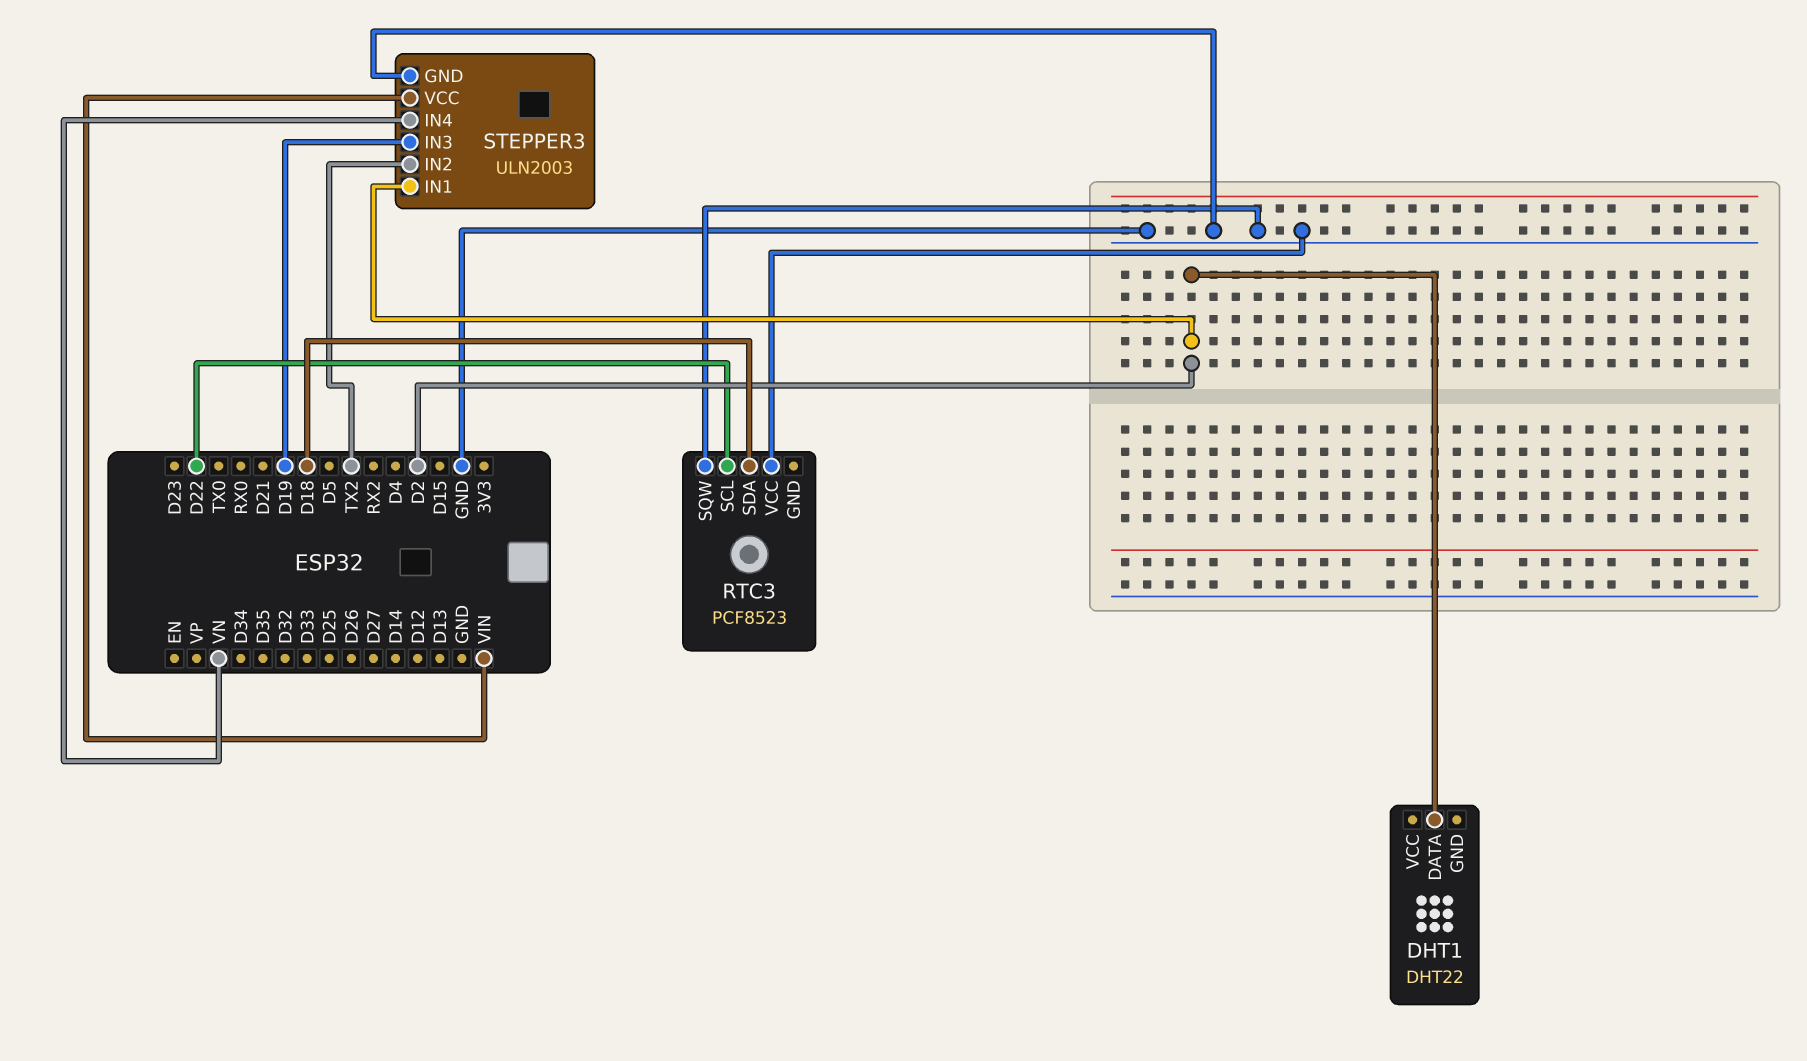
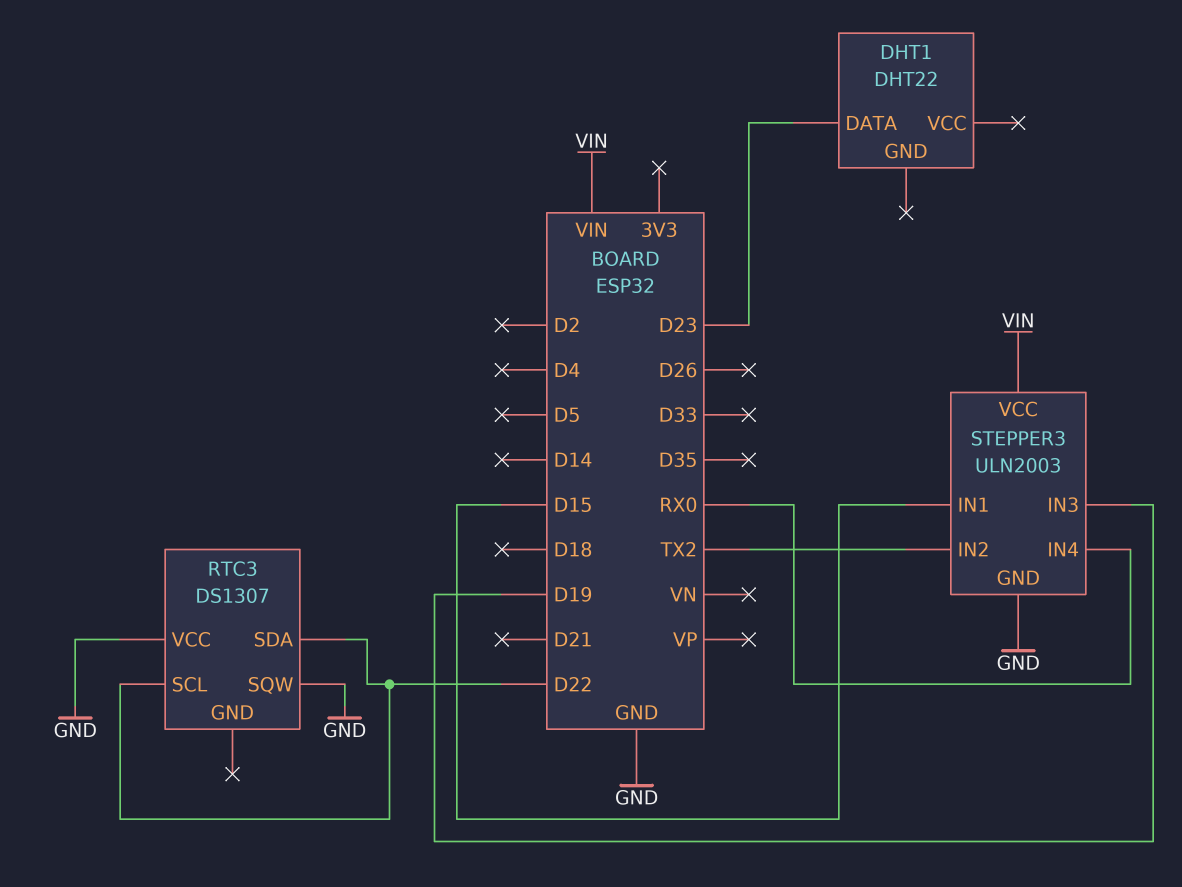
DHT1 pin DATA: D2 -> D23
RTC3: PCF8523 -> DS1307
RTC3 pin SDA: D18 -> D22
STEPPER3 pin IN1: D2 -> D15
STEPPER3 pin IN4: VN -> RX0

